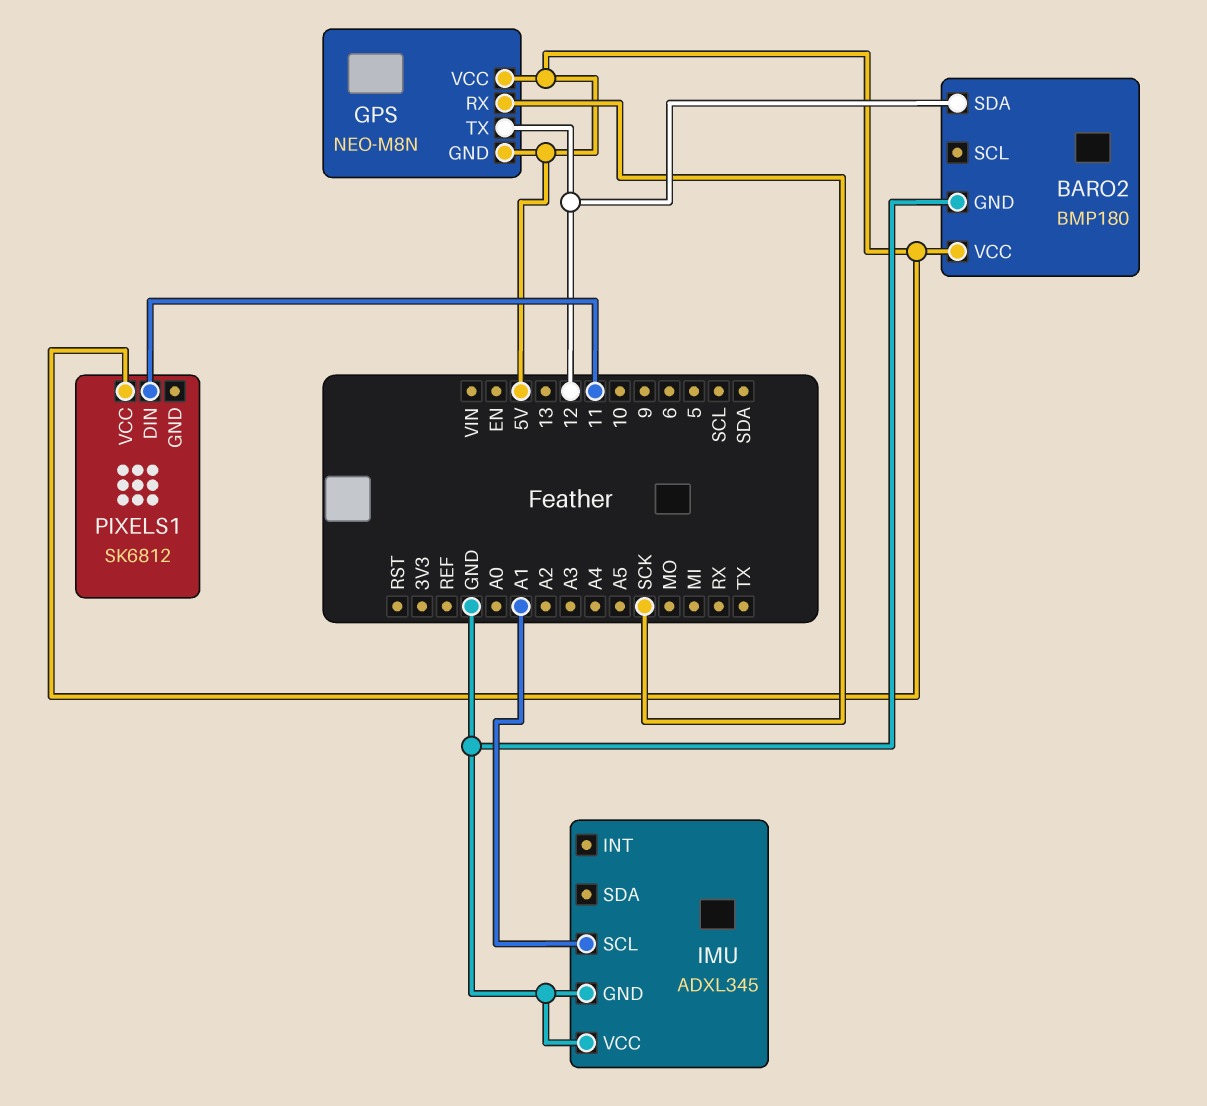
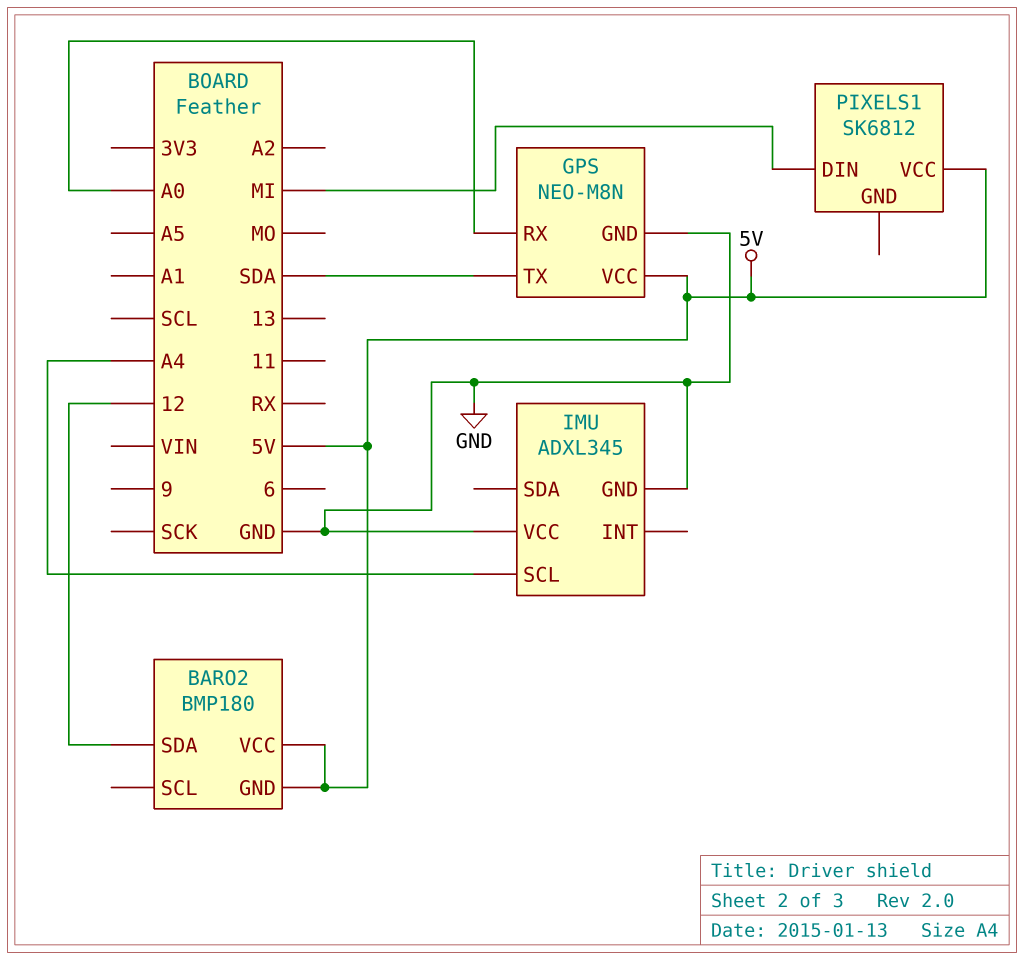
BARO2 pin GND: GND -> 5V
GPS pin GND: 5V -> GND
GPS pin RX: SCK -> A0
GPS pin TX: 12 -> SDA
IMU pin SCL: A1 -> A4
PIXELS1 pin DIN: 11 -> MI

